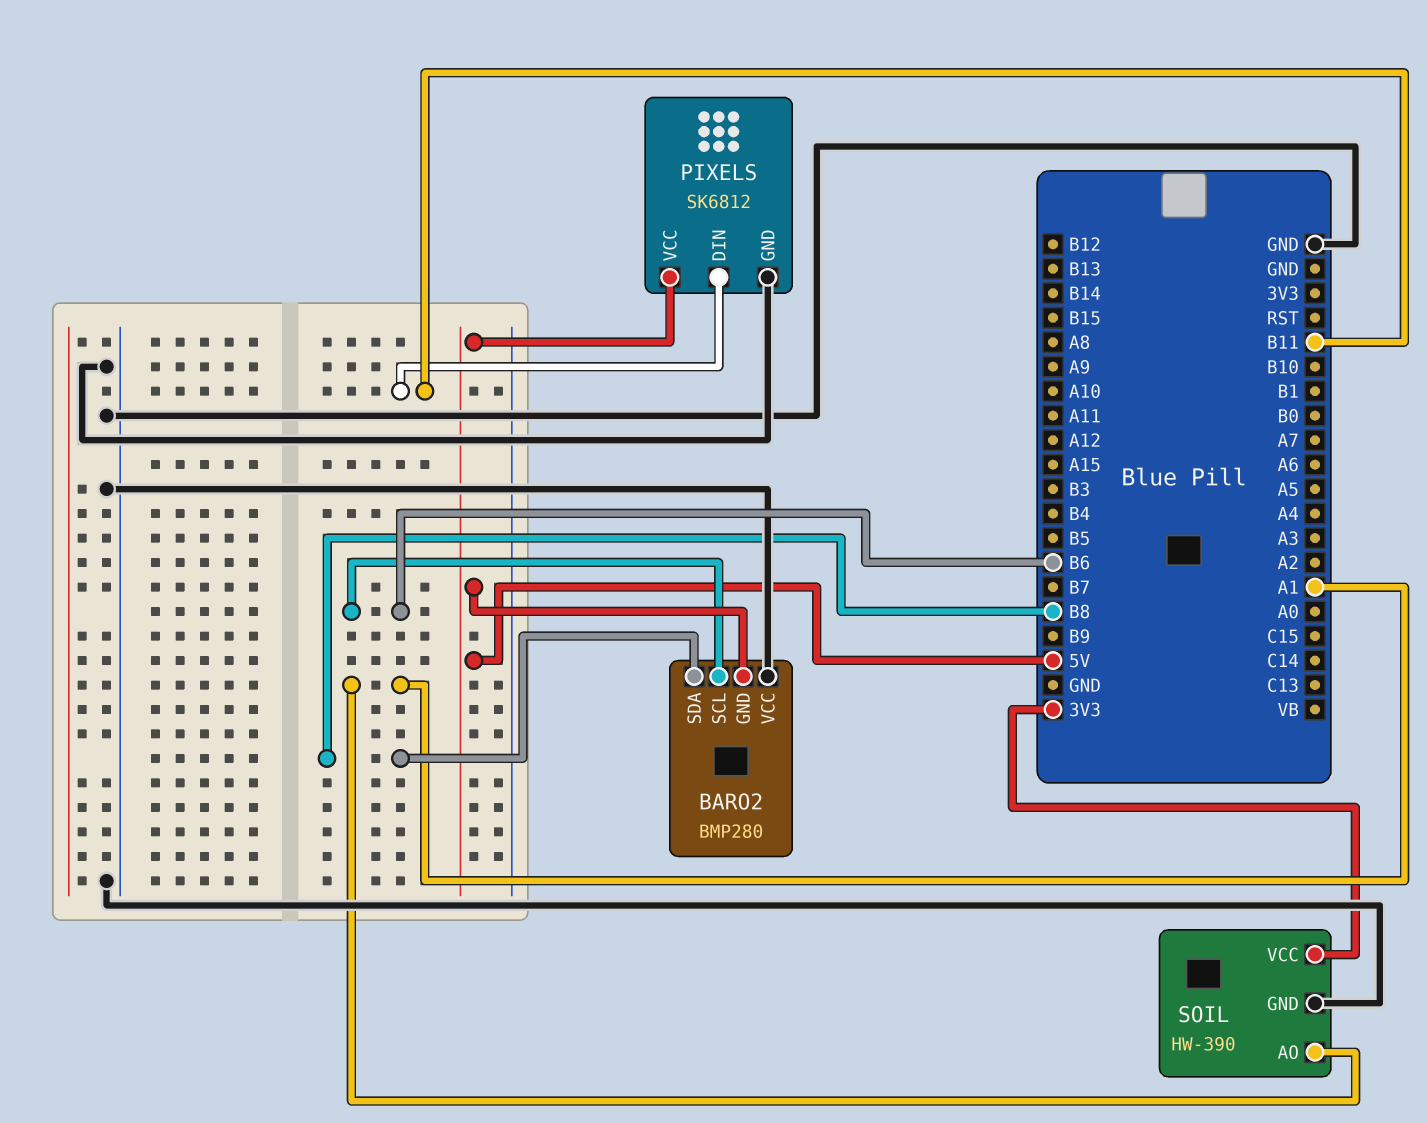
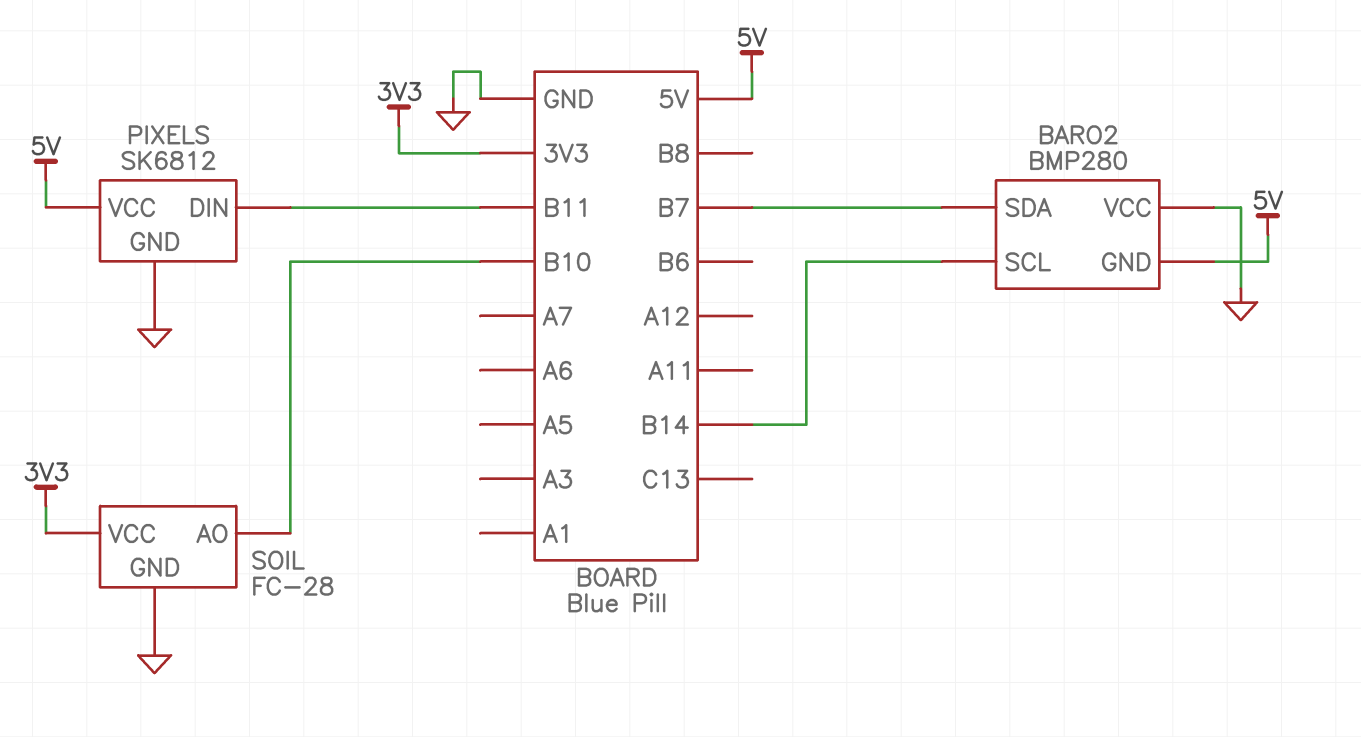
BARO2 pin SCL: B6 -> B14
BARO2 pin SDA: B8 -> B7
SOIL: HW-390 -> FC-28
SOIL pin AO: A1 -> B10

